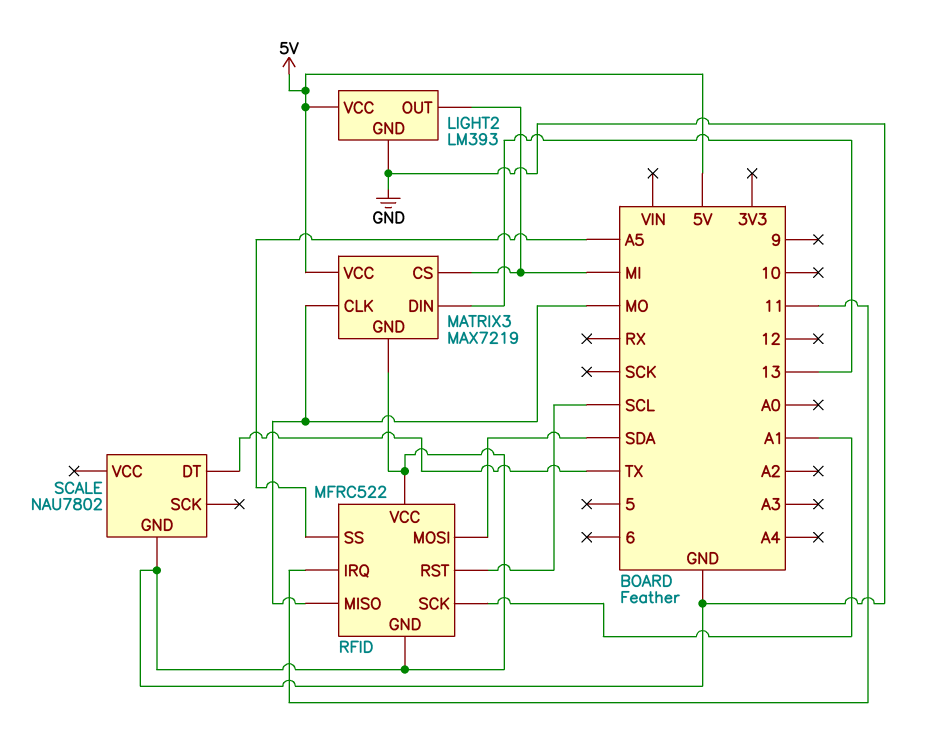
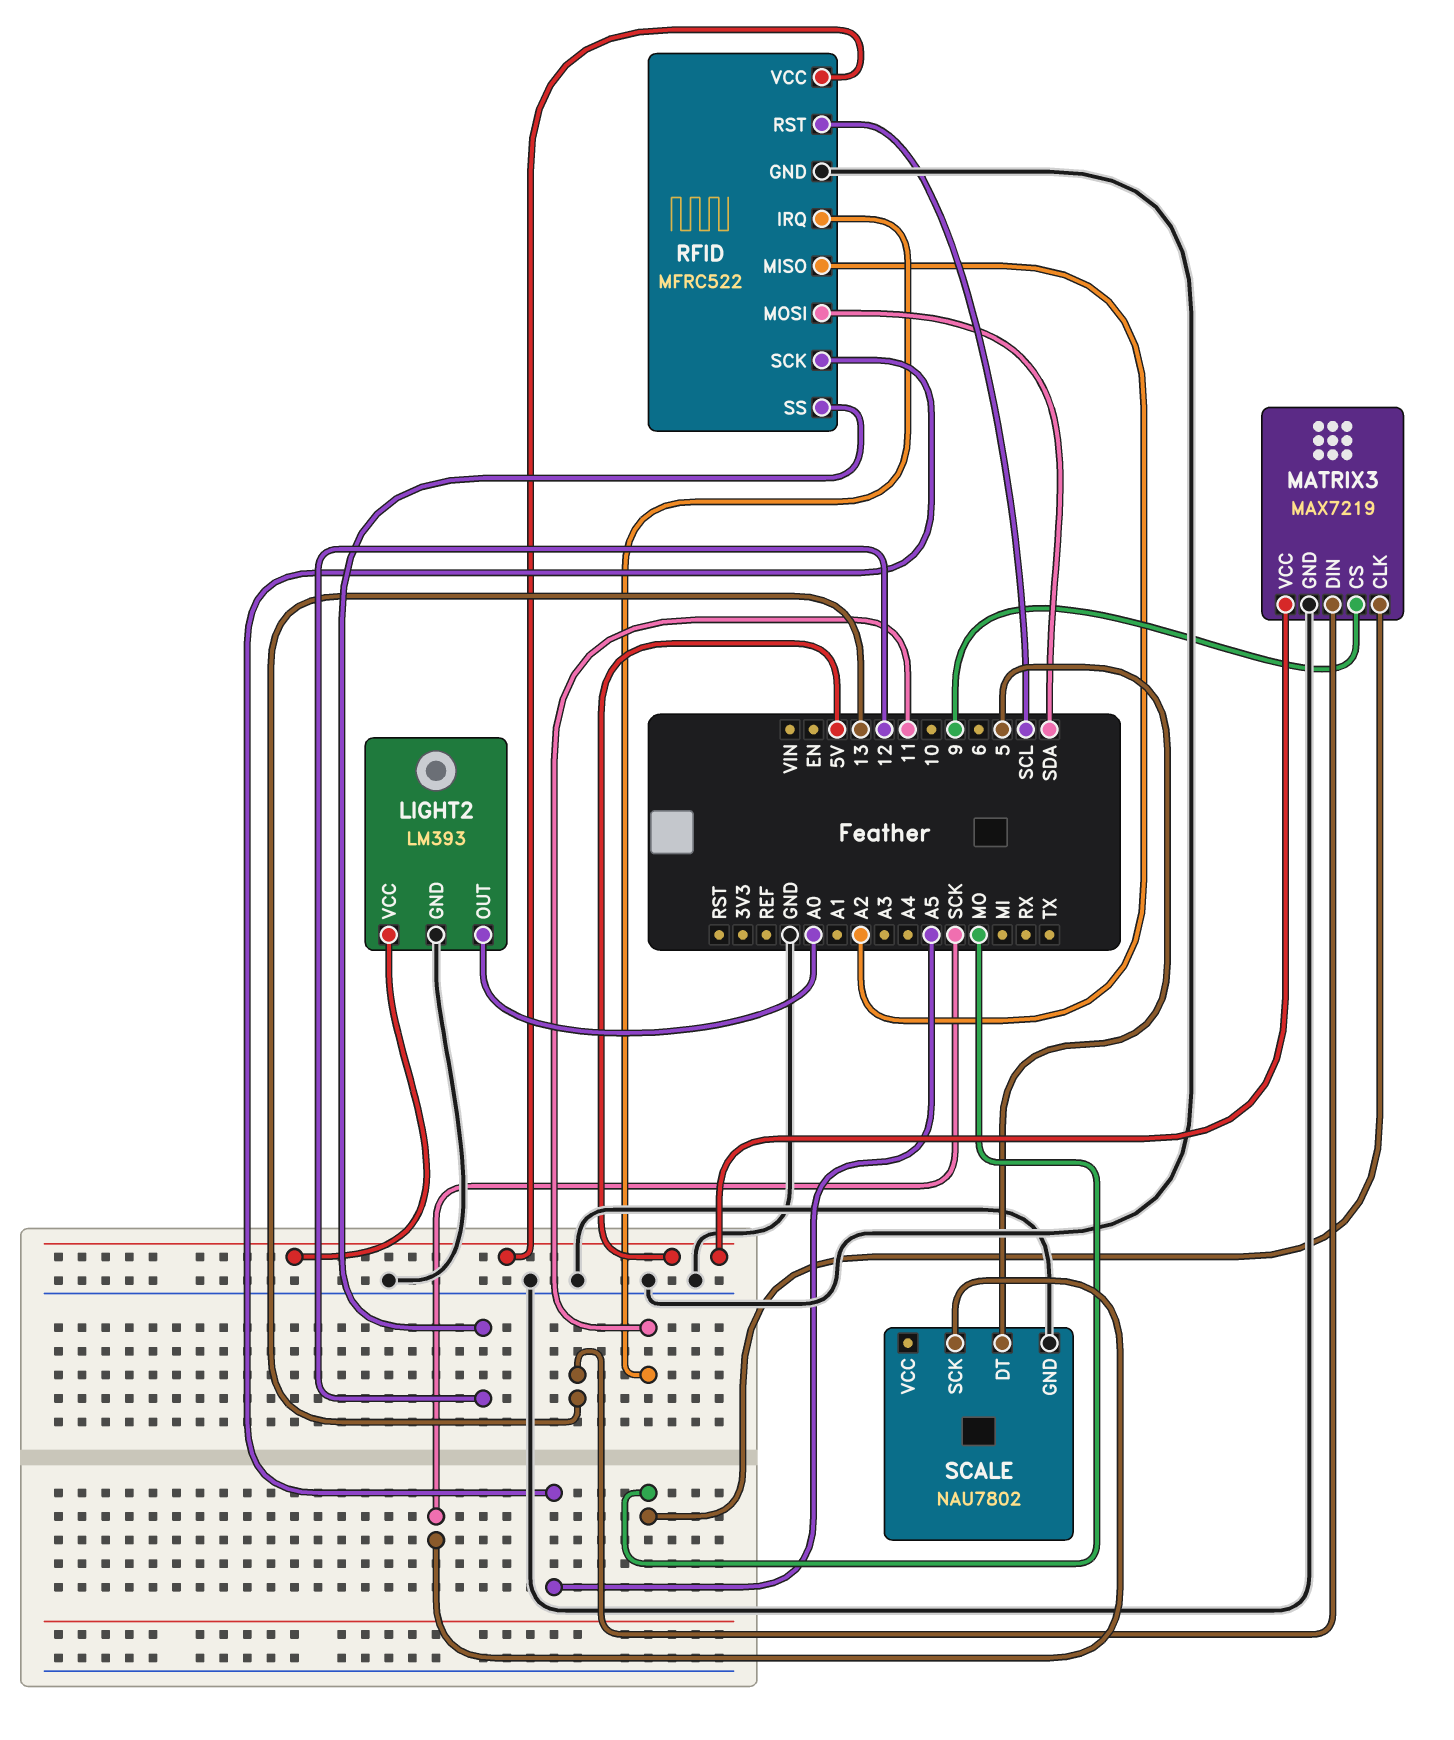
LIGHT2 pin OUT: MI -> A0
MATRIX3 pin CS: MI -> 9
RFID pin MISO: MO -> A2
RFID pin SCK: A1 -> A5
RFID pin SS: A5 -> 12
RFID pin VCC: GND -> 5V
SCALE pin DT: TX -> 5
SCALE pin SCK: none -> SCK

